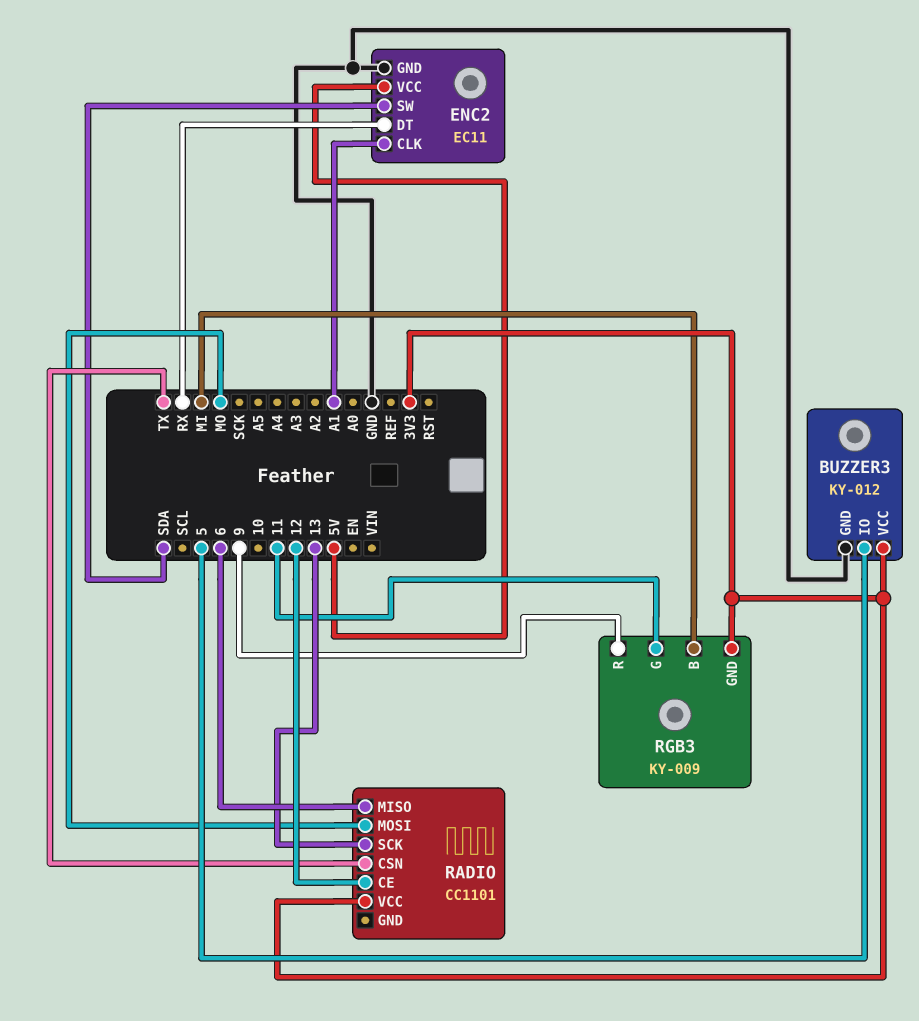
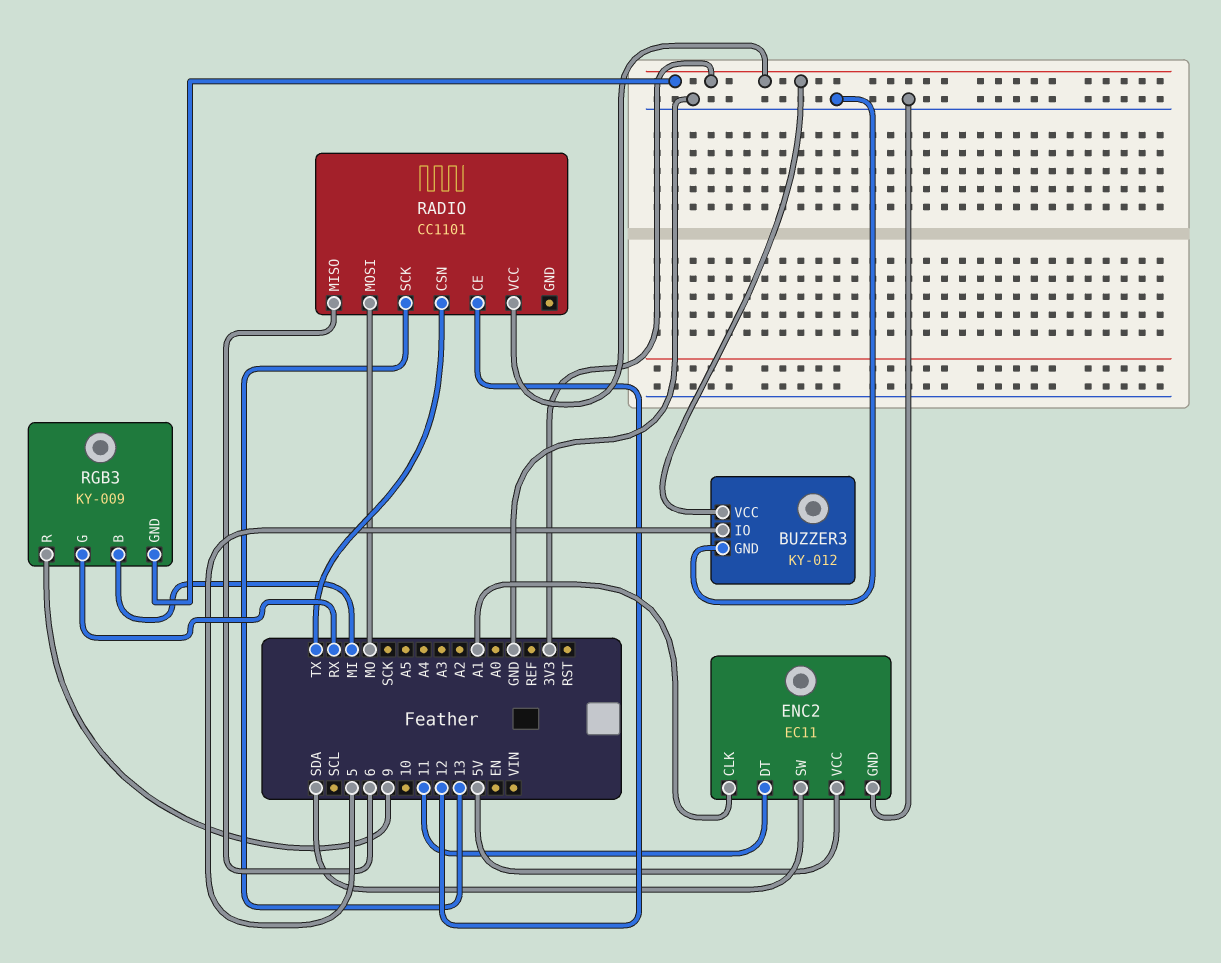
ENC2 pin DT: RX -> 11
RGB3 pin G: 11 -> RX

